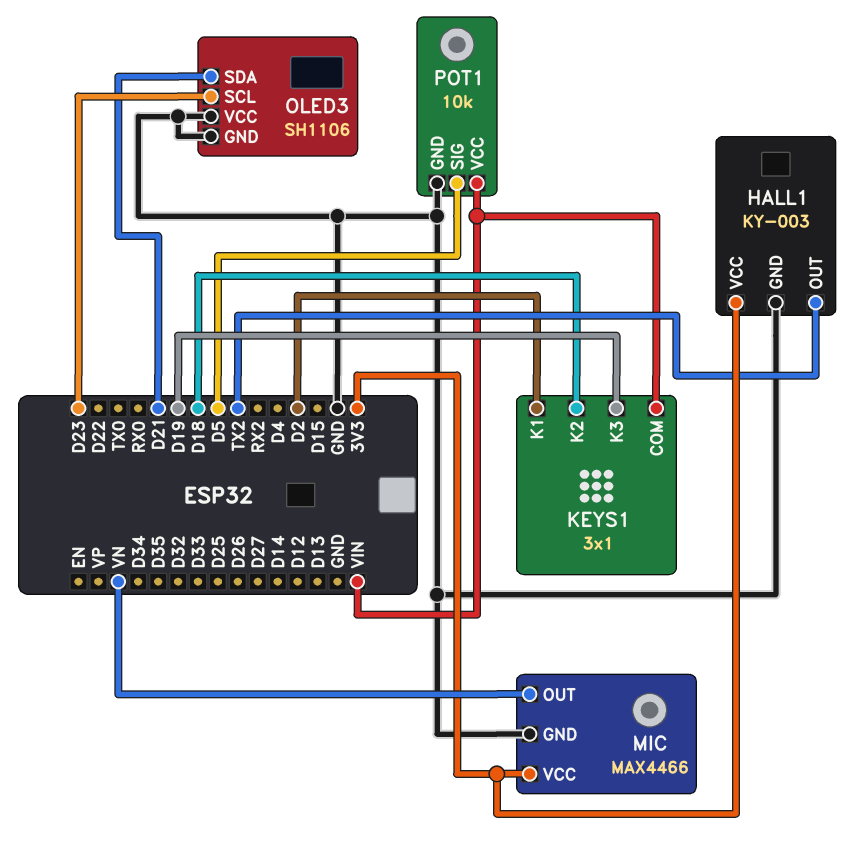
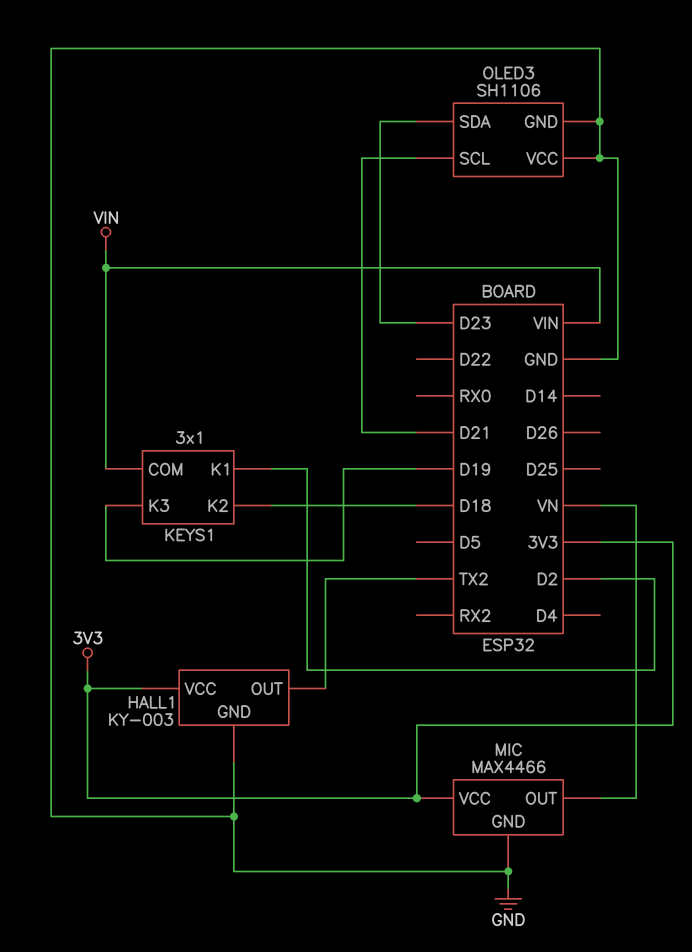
OLED3 pin SCL: D23 -> D21
OLED3 pin SDA: D21 -> D23
POT1: 10k -> none
POT1 pin GND: GND -> none
POT1 pin SIG: D5 -> none
POT1 pin VCC: VIN -> none

